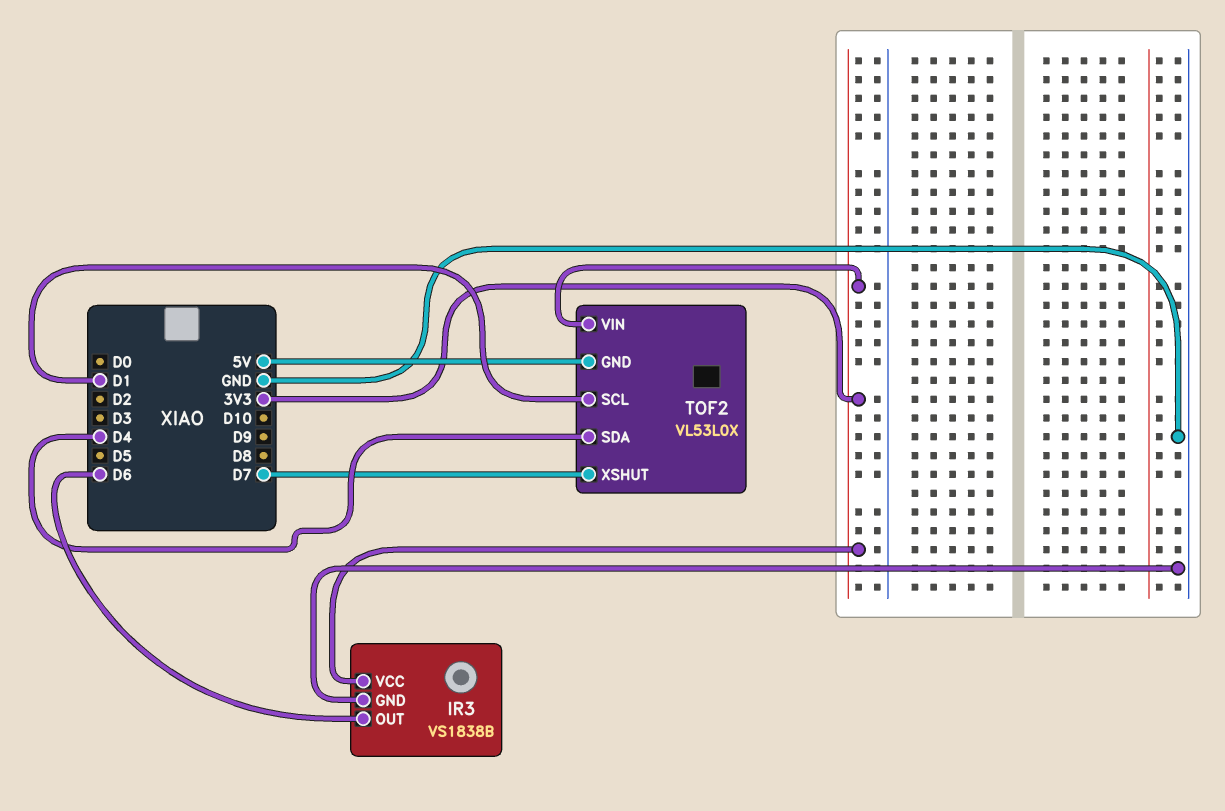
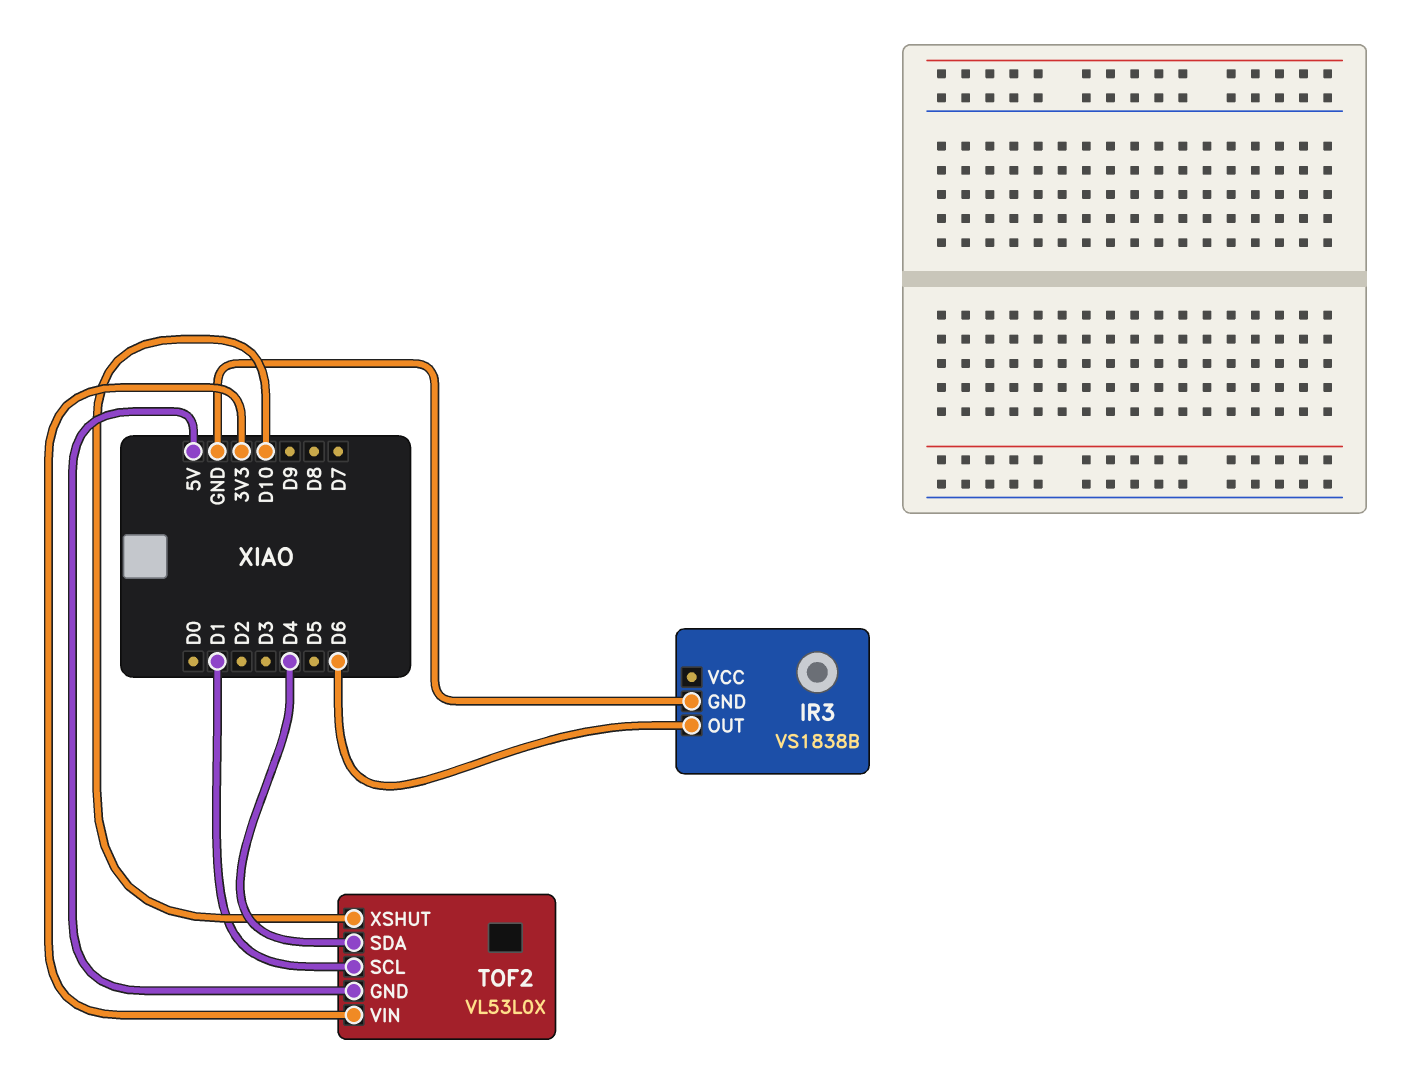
IR3 pin VCC: 3V3 -> none
TOF2 pin XSHUT: D7 -> D10

